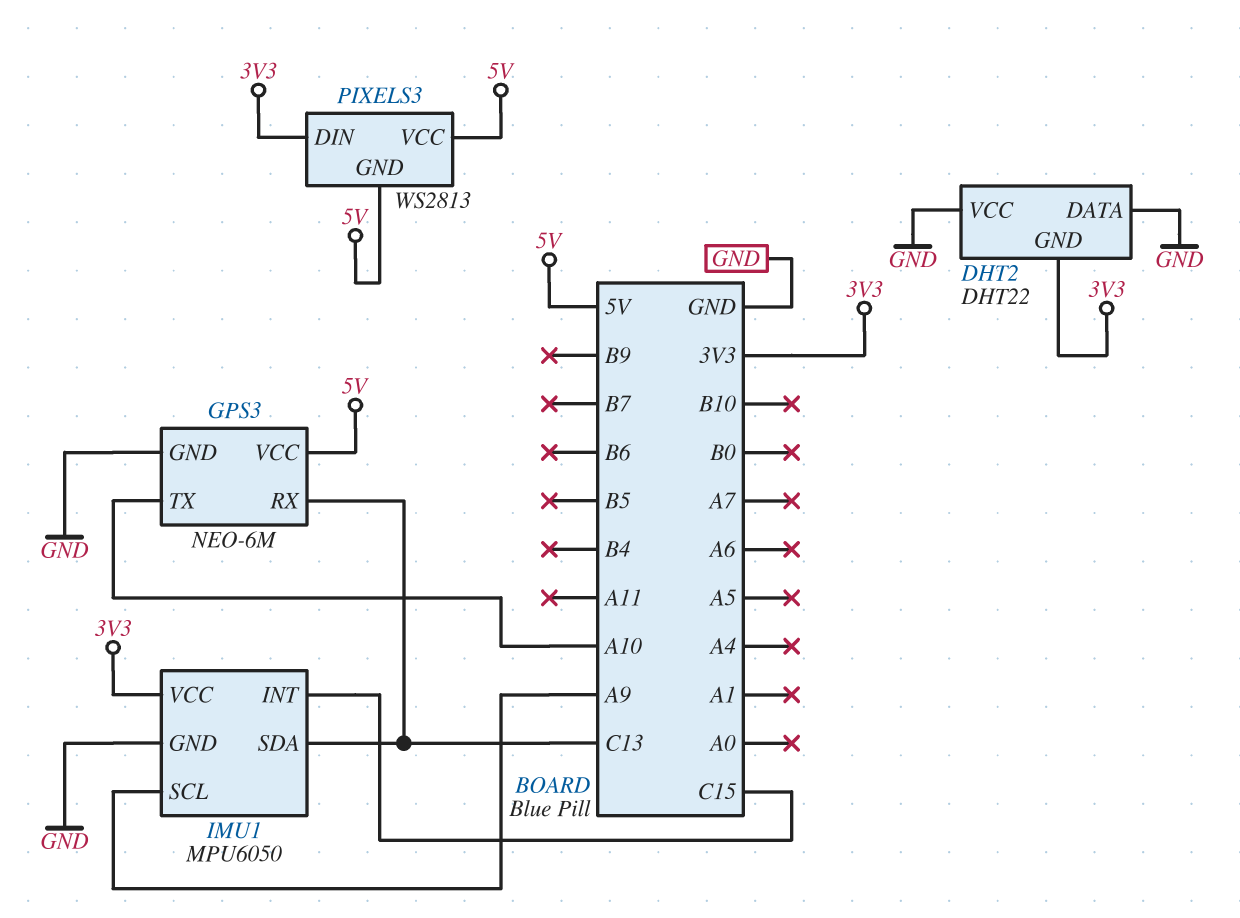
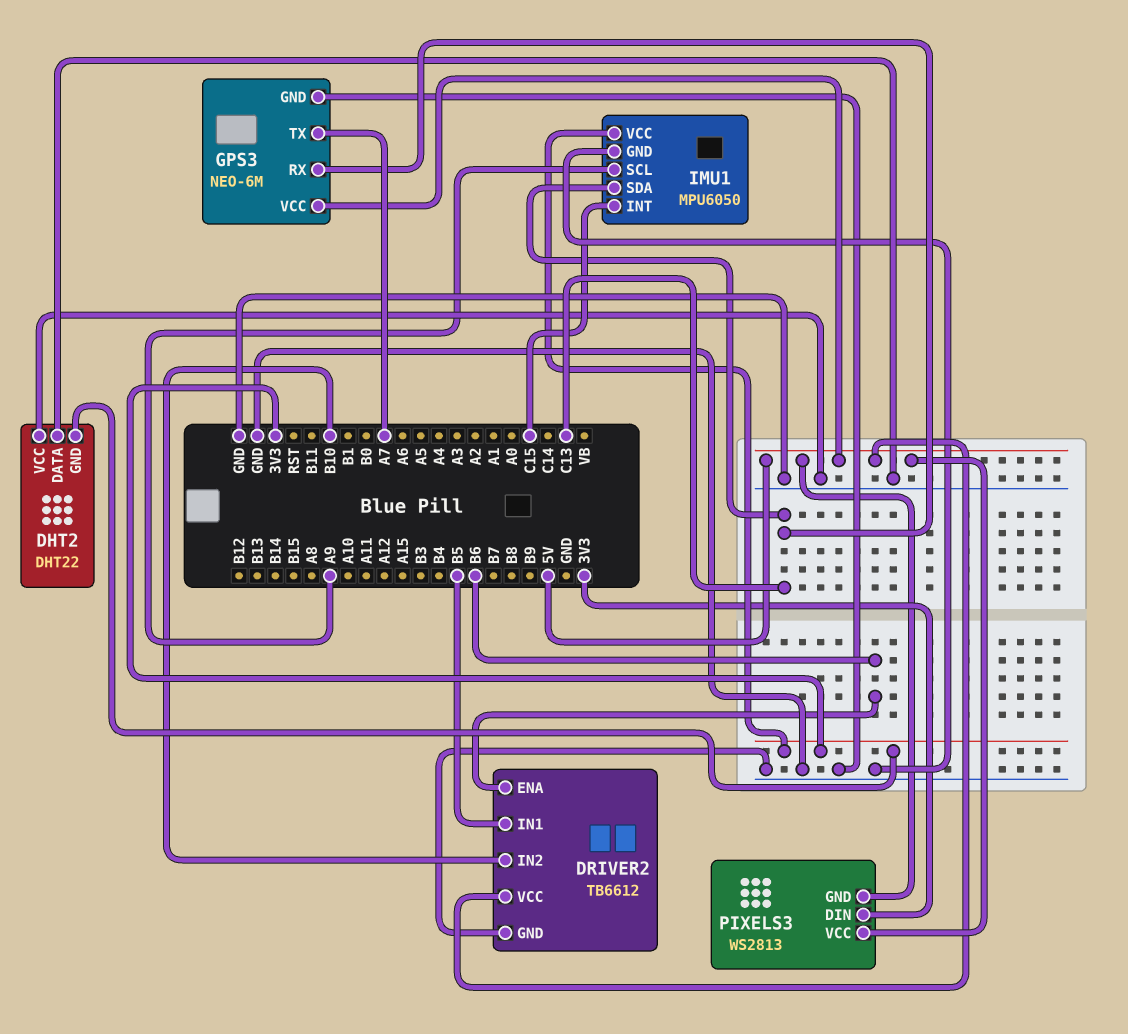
DRIVER2: none -> TB6612
DRIVER2 pin ENA: none -> B6
DRIVER2 pin GND: none -> GND
DRIVER2 pin IN1: none -> B5
DRIVER2 pin IN2: none -> B10
DRIVER2 pin VCC: none -> 5V
GPS3 pin TX: A10 -> A7

